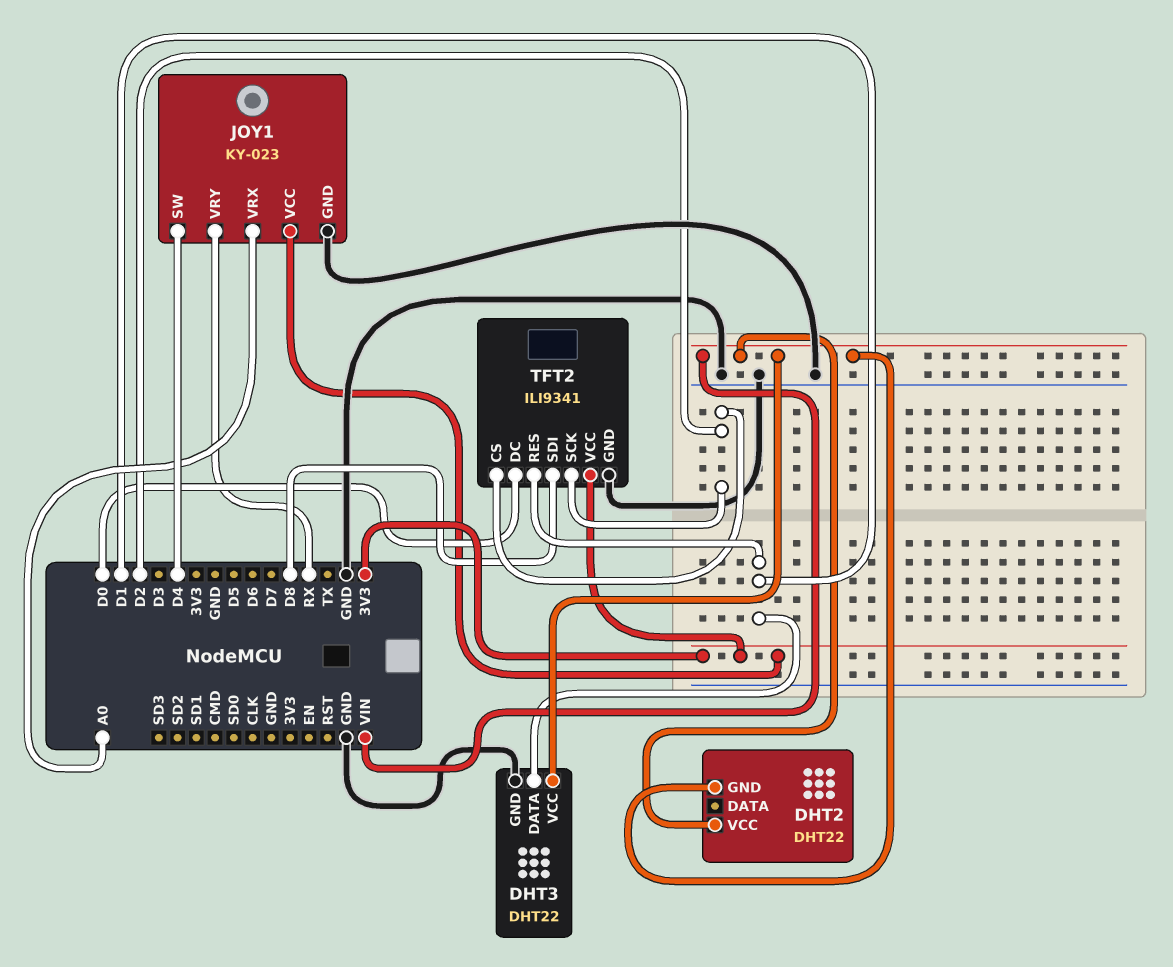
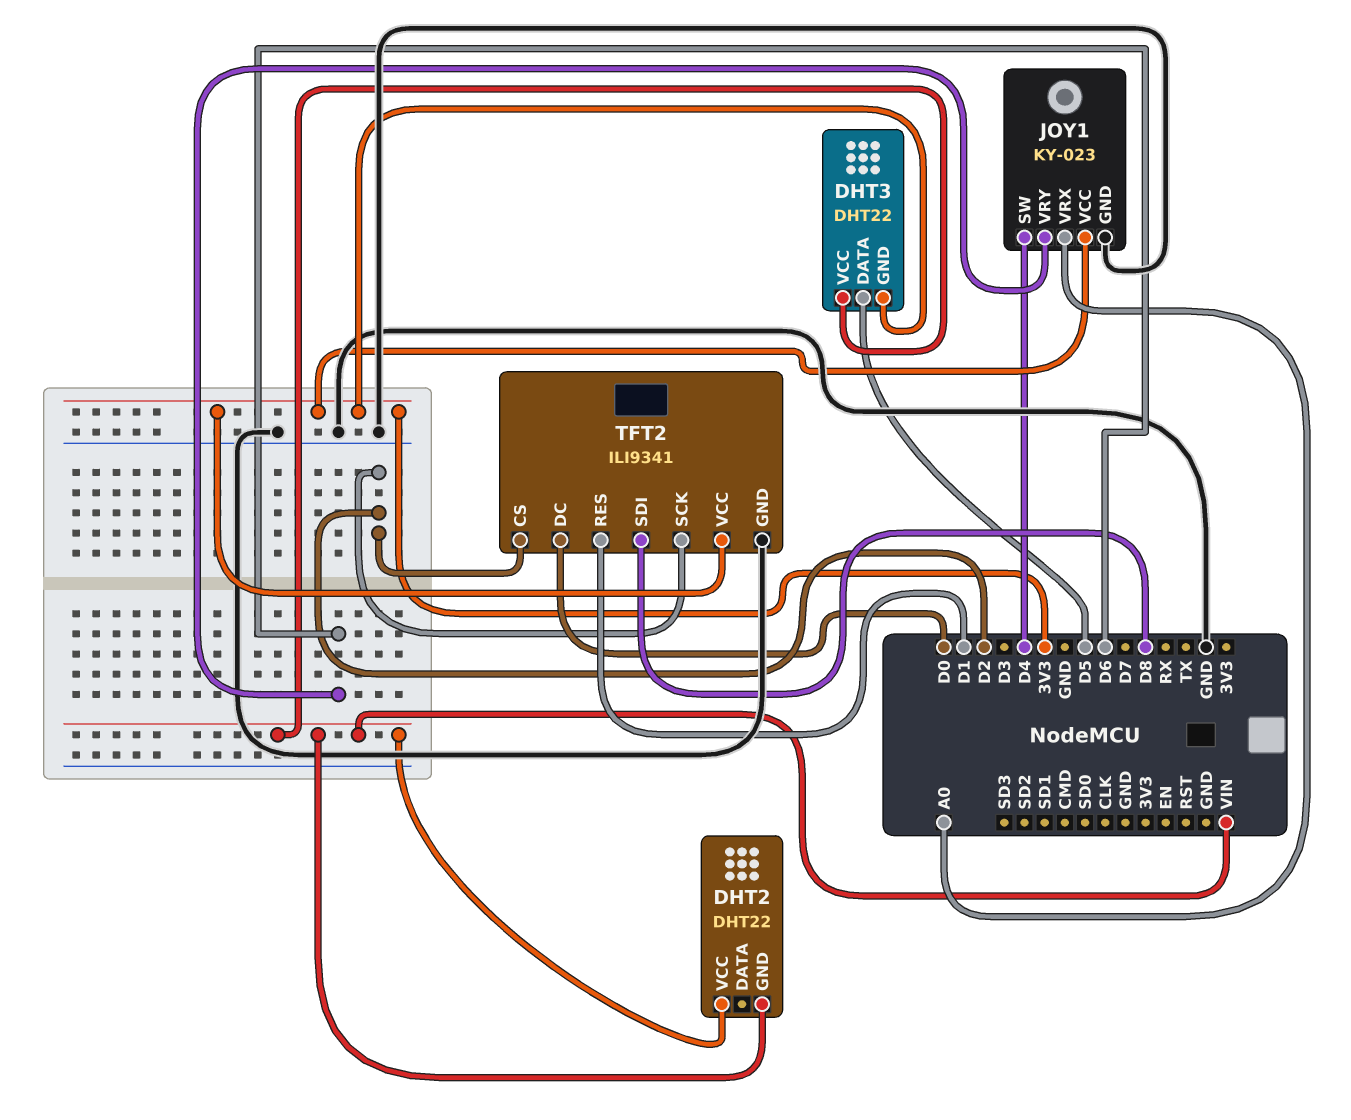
DHT3 pin DATA: D1 -> D5
DHT3 pin GND: GND -> 3V3
JOY1 pin VRY: RX -> D6

